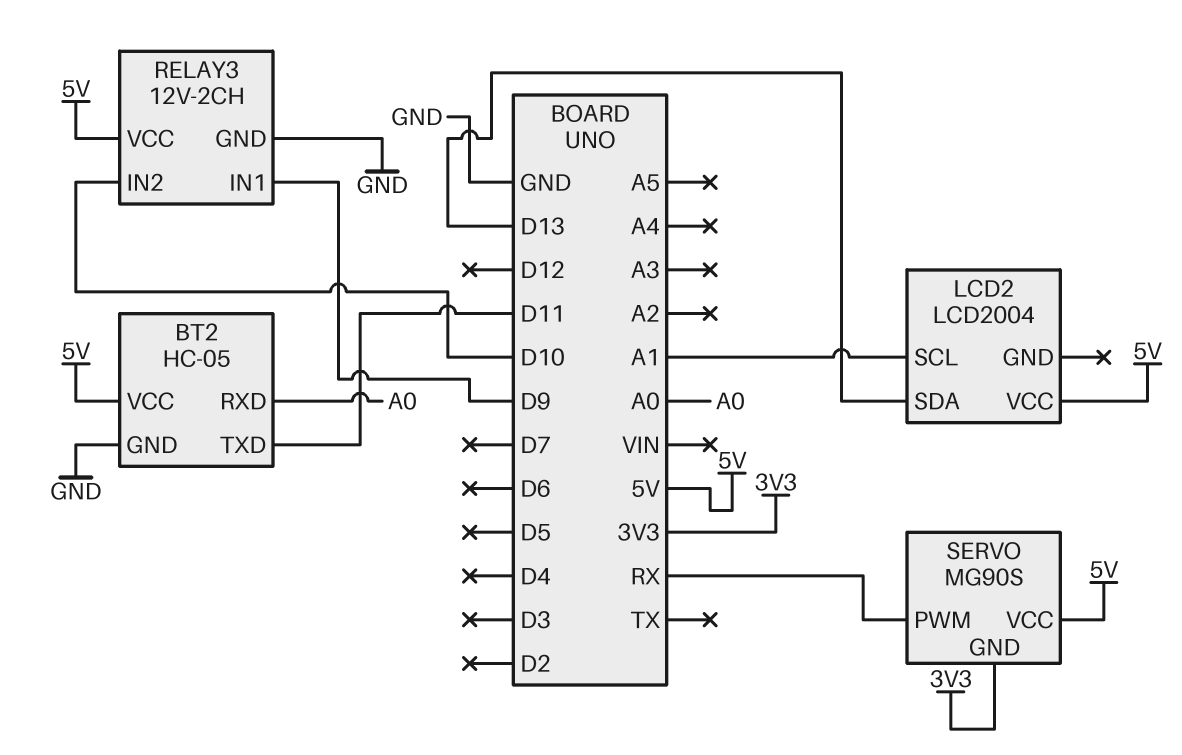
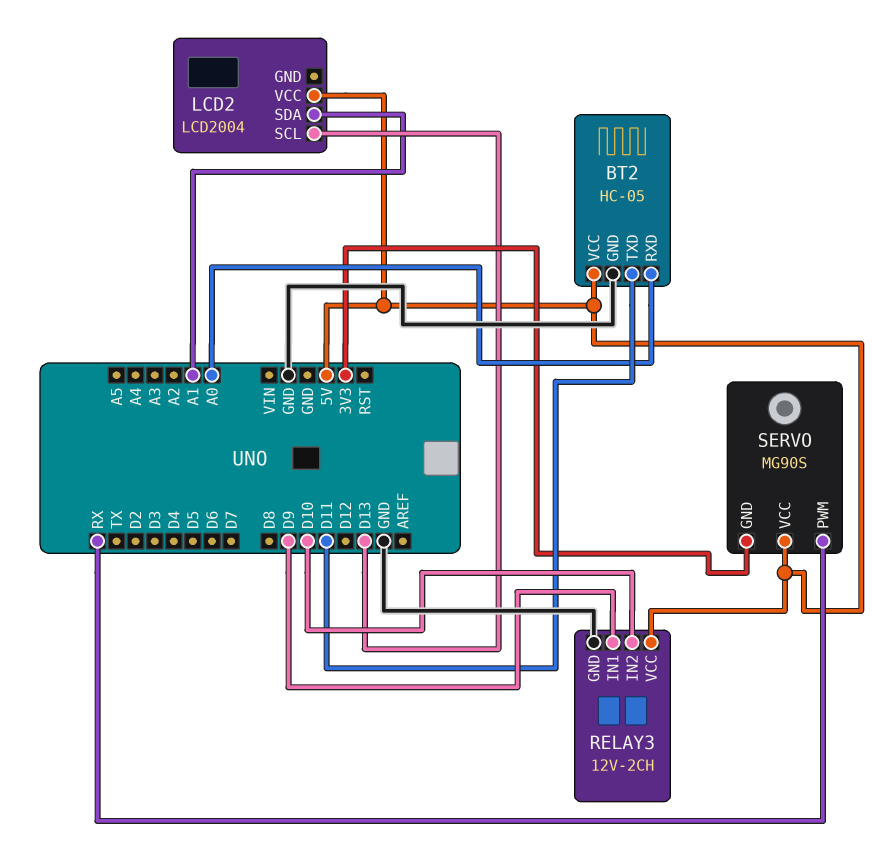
LCD2 pin SCL: A1 -> D13
LCD2 pin SDA: D13 -> A1

